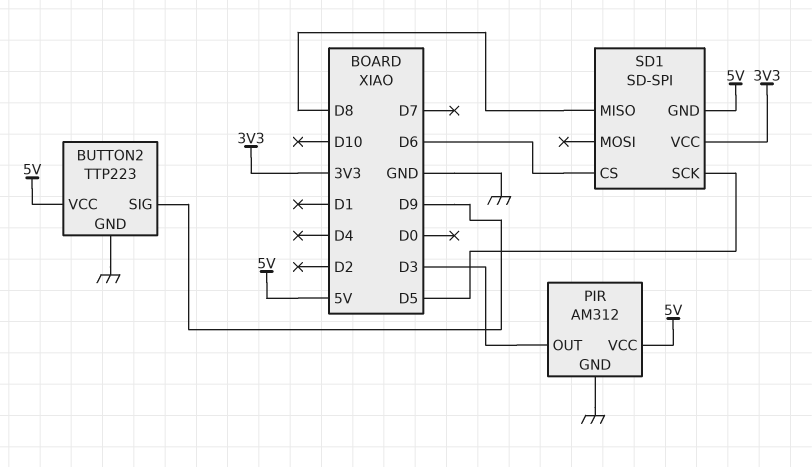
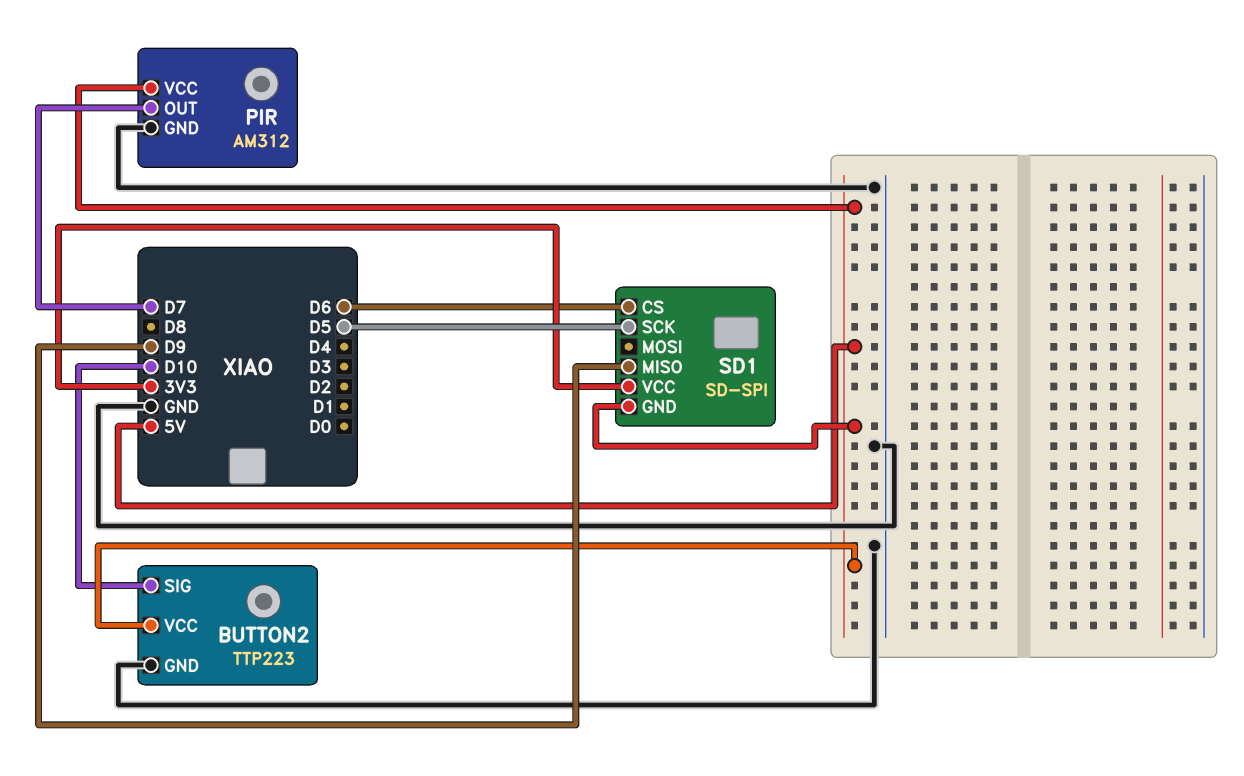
BUTTON2 pin SIG: D9 -> D10
PIR pin OUT: D3 -> D7
SD1 pin MISO: D8 -> D9

